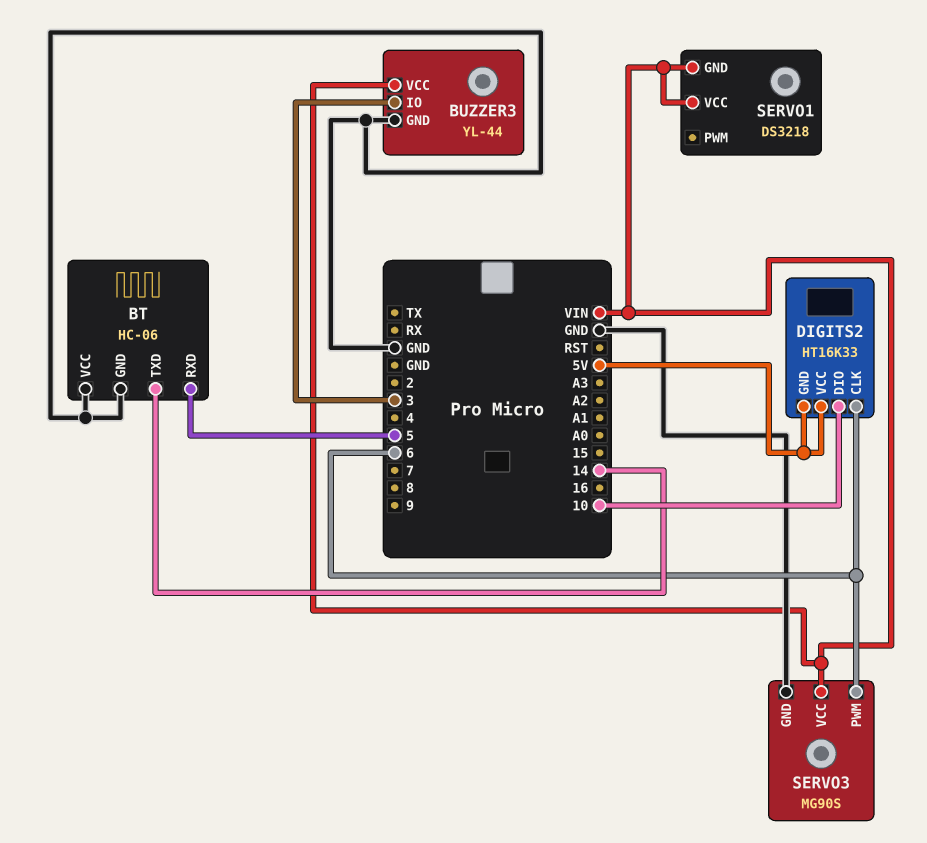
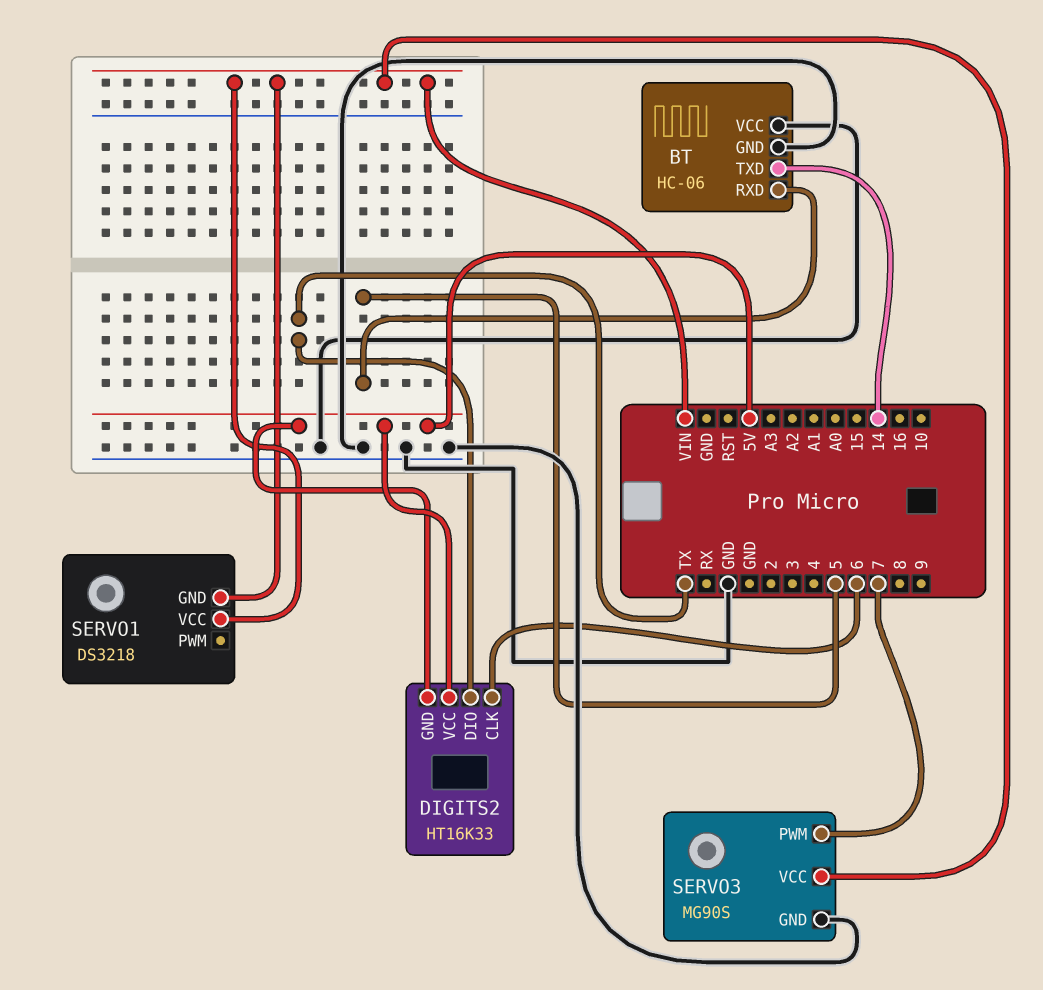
BUZZER3: YL-44 -> none
BUZZER3 pin GND: GND -> none
BUZZER3 pin IO: 3 -> none
BUZZER3 pin VCC: VIN -> none
DIGITS2 pin DIO: 10 -> TX
SERVO3 pin PWM: 6 -> 7

